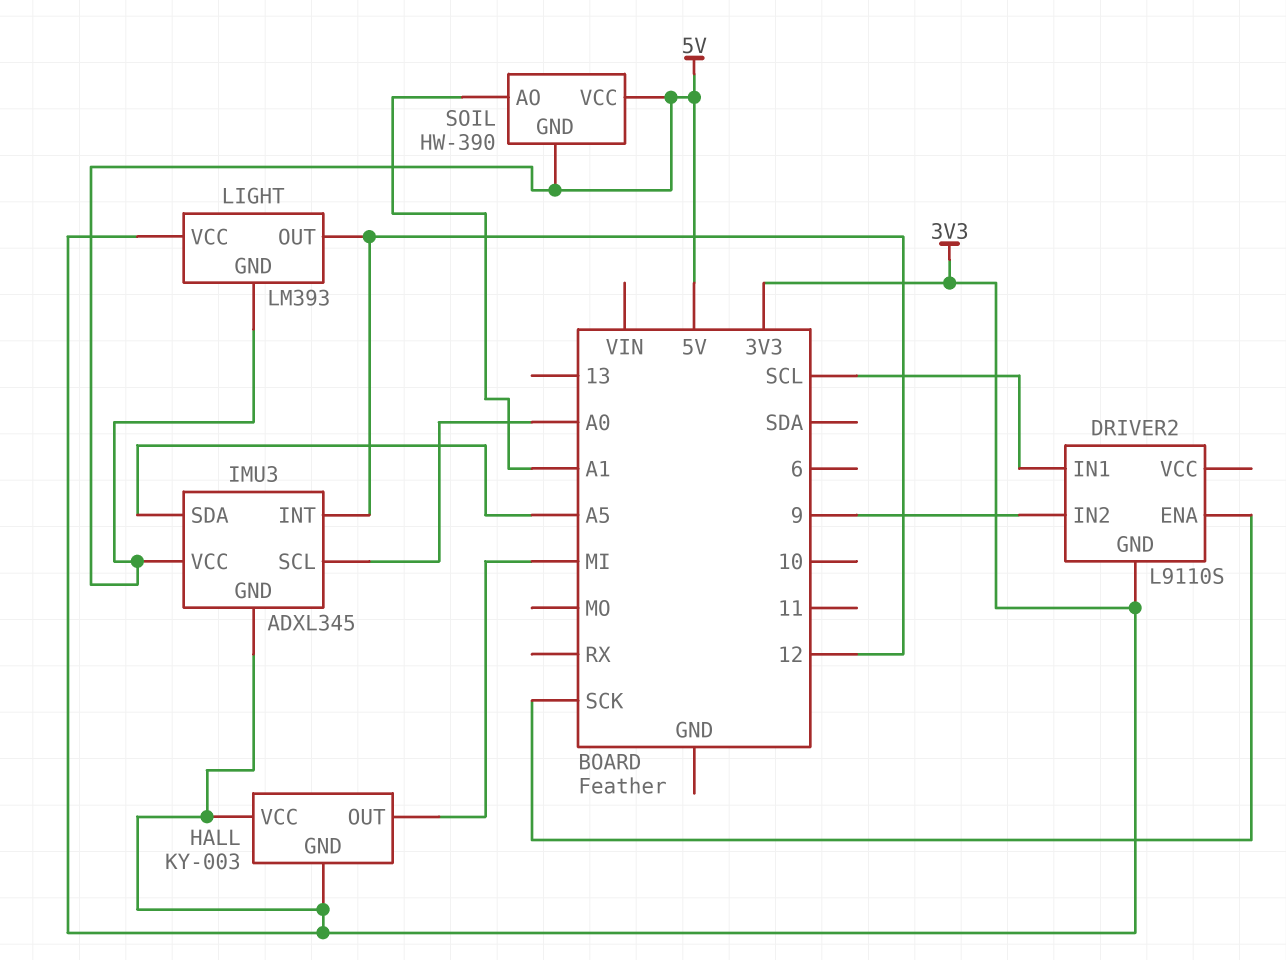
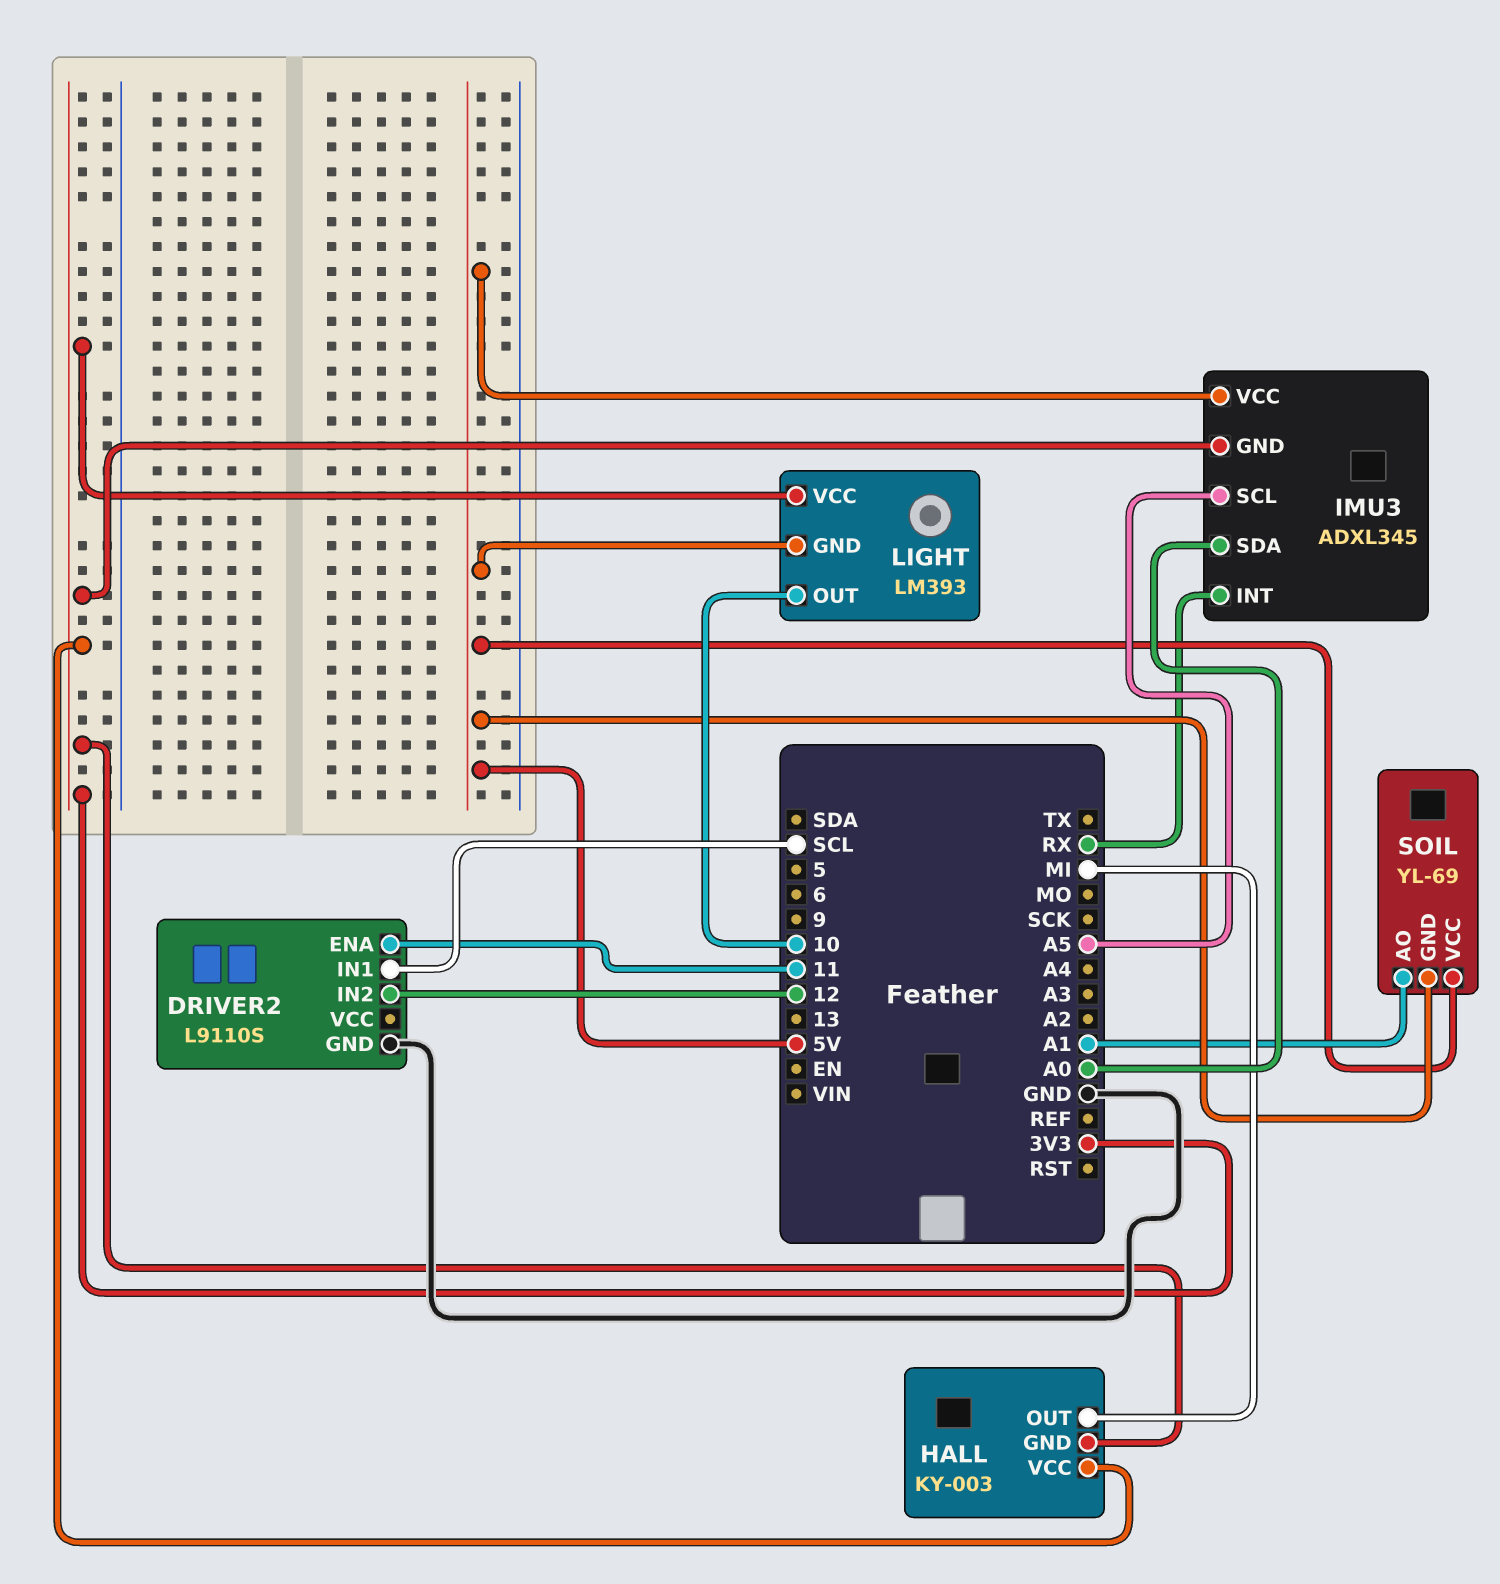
DRIVER2 pin ENA: SCK -> 11
DRIVER2 pin GND: 3V3 -> GND
DRIVER2 pin IN2: 9 -> 12
IMU3 pin INT: 12 -> RX
IMU3 pin SCL: A0 -> A5
IMU3 pin SDA: A5 -> A0
LIGHT pin OUT: 12 -> 10
SOIL: HW-390 -> YL-69

